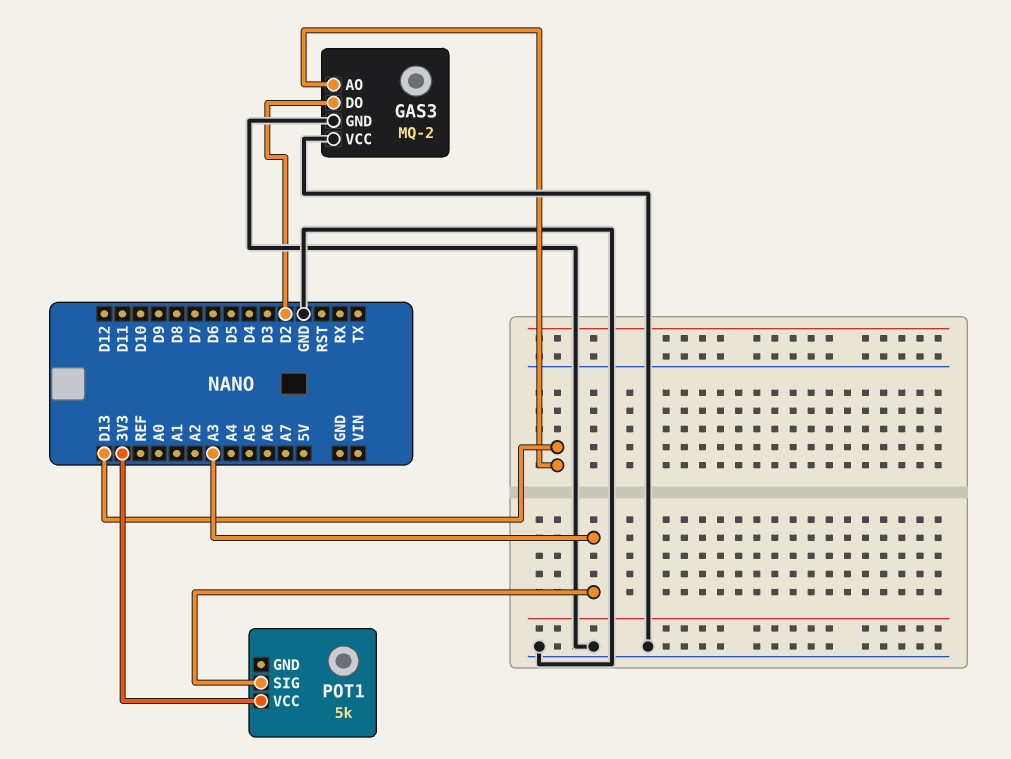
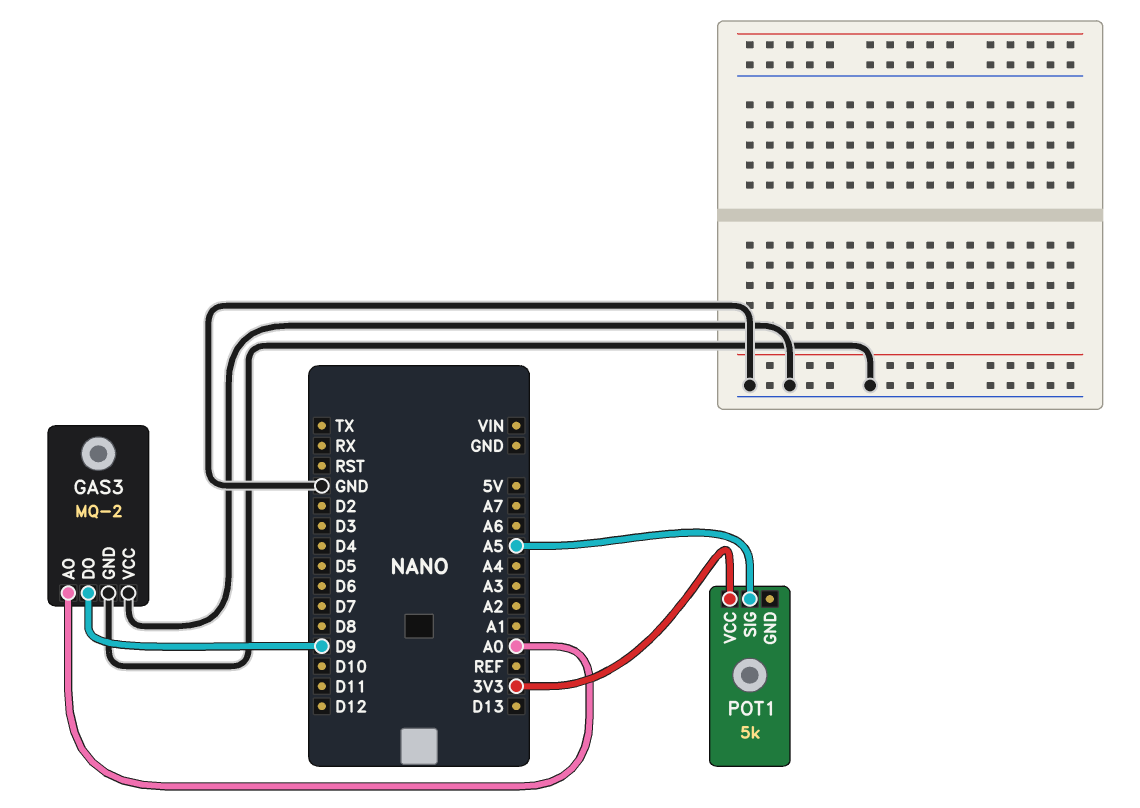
GAS3 pin AO: D13 -> A0
GAS3 pin DO: D2 -> D9
POT1 pin SIG: A3 -> A5

